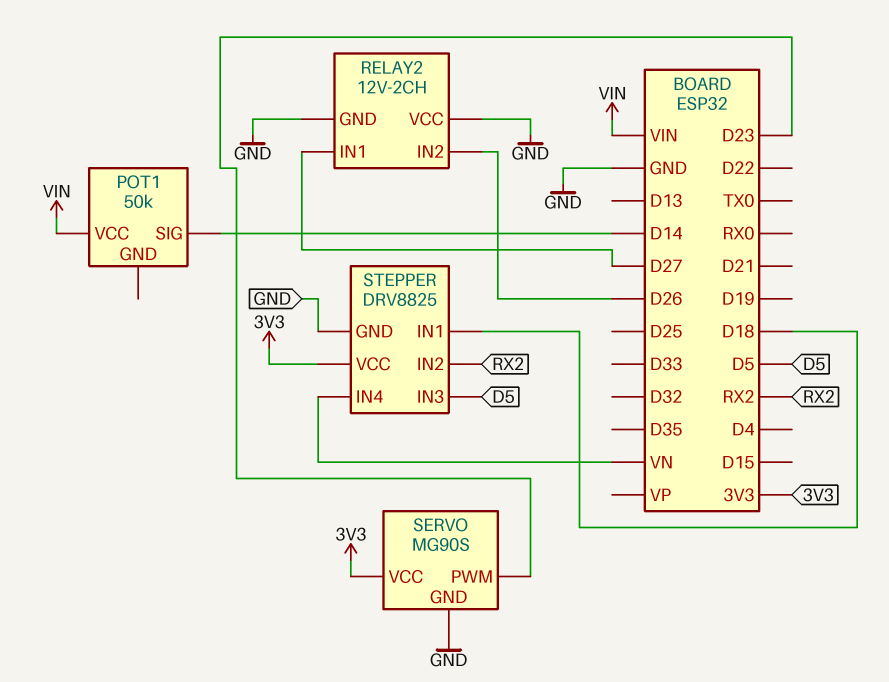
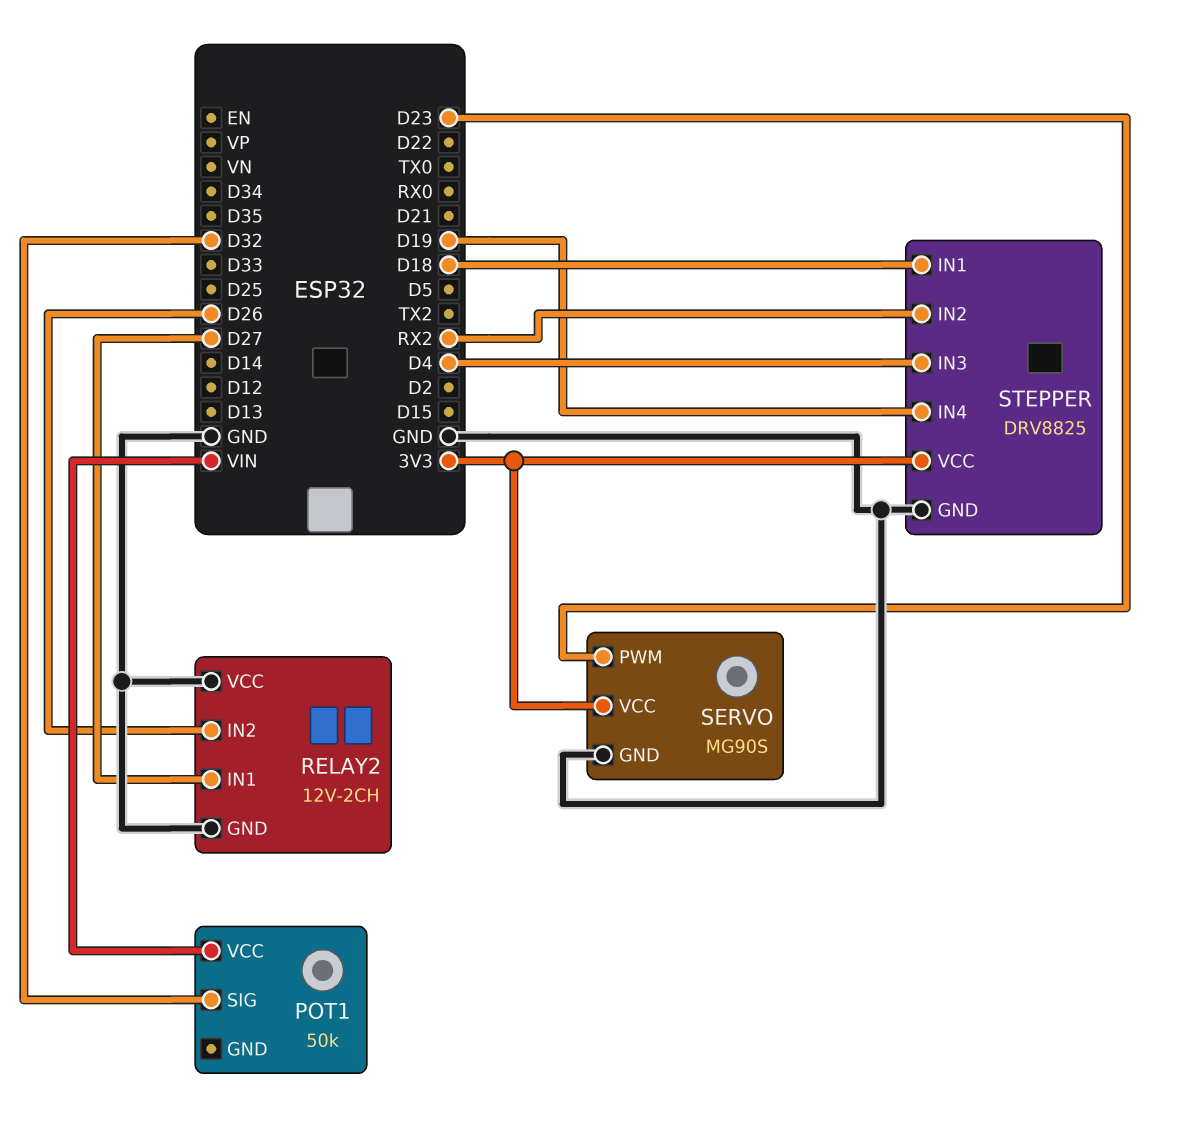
POT1 pin SIG: D14 -> D32
STEPPER pin IN3: D5 -> D4
STEPPER pin IN4: VN -> D19

